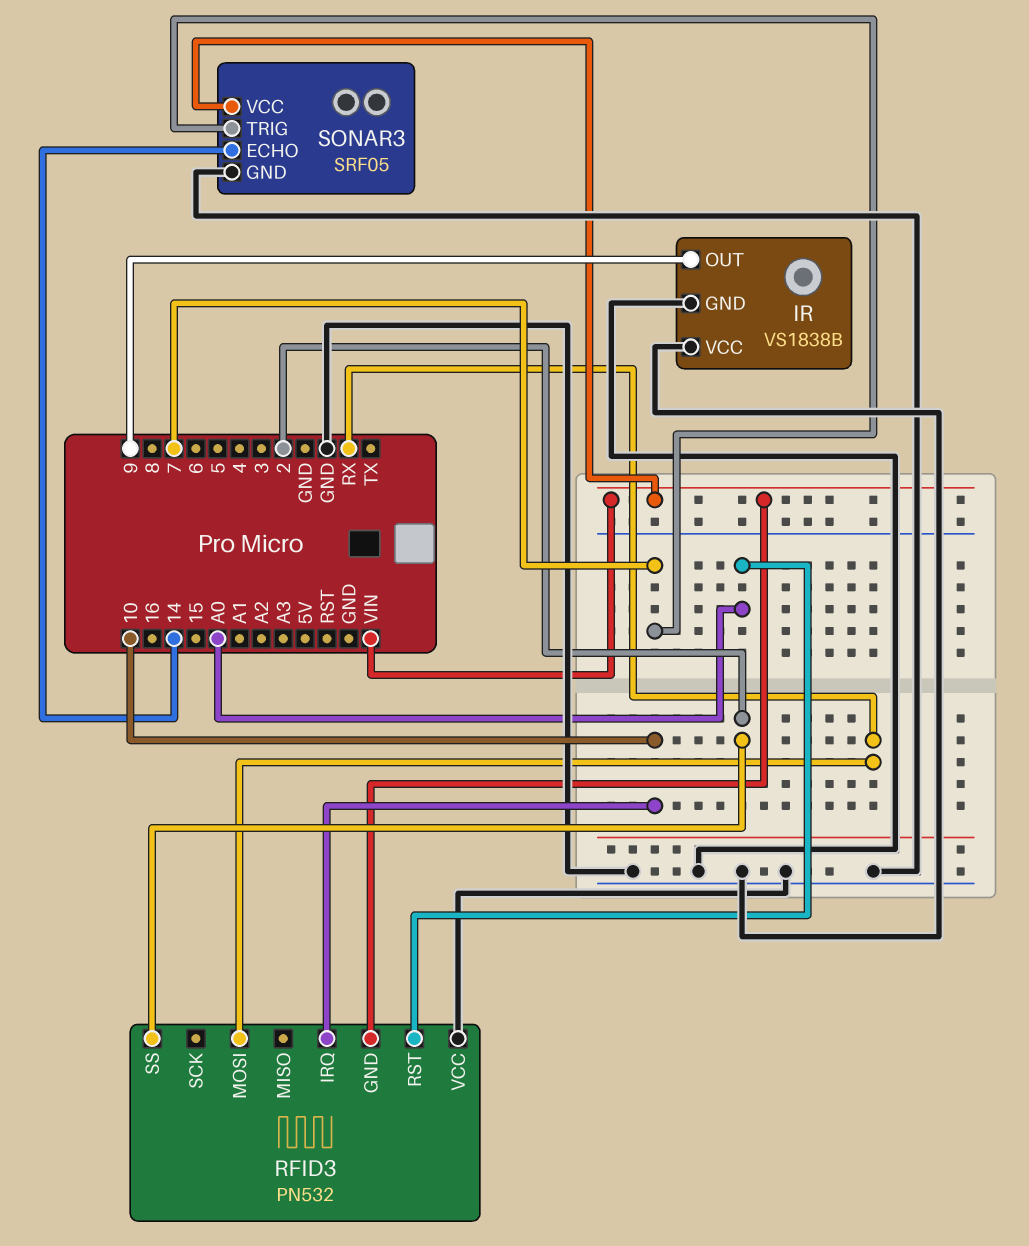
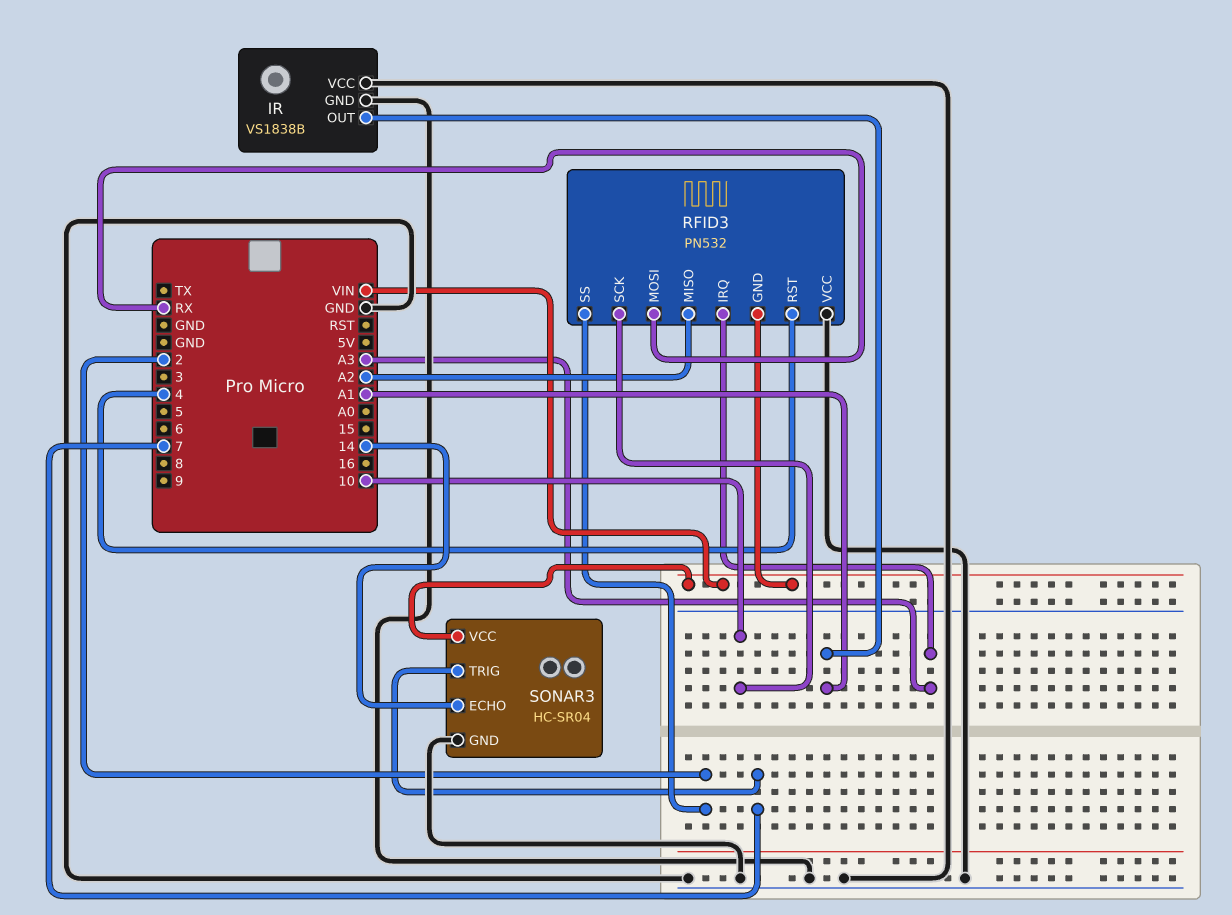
IR pin OUT: 9 -> A1
RFID3 pin IRQ: 10 -> A3
RFID3 pin MISO: none -> A2
RFID3 pin RST: A0 -> 4
RFID3 pin SCK: none -> 10
SONAR3: SRF05 -> HC-SR04

